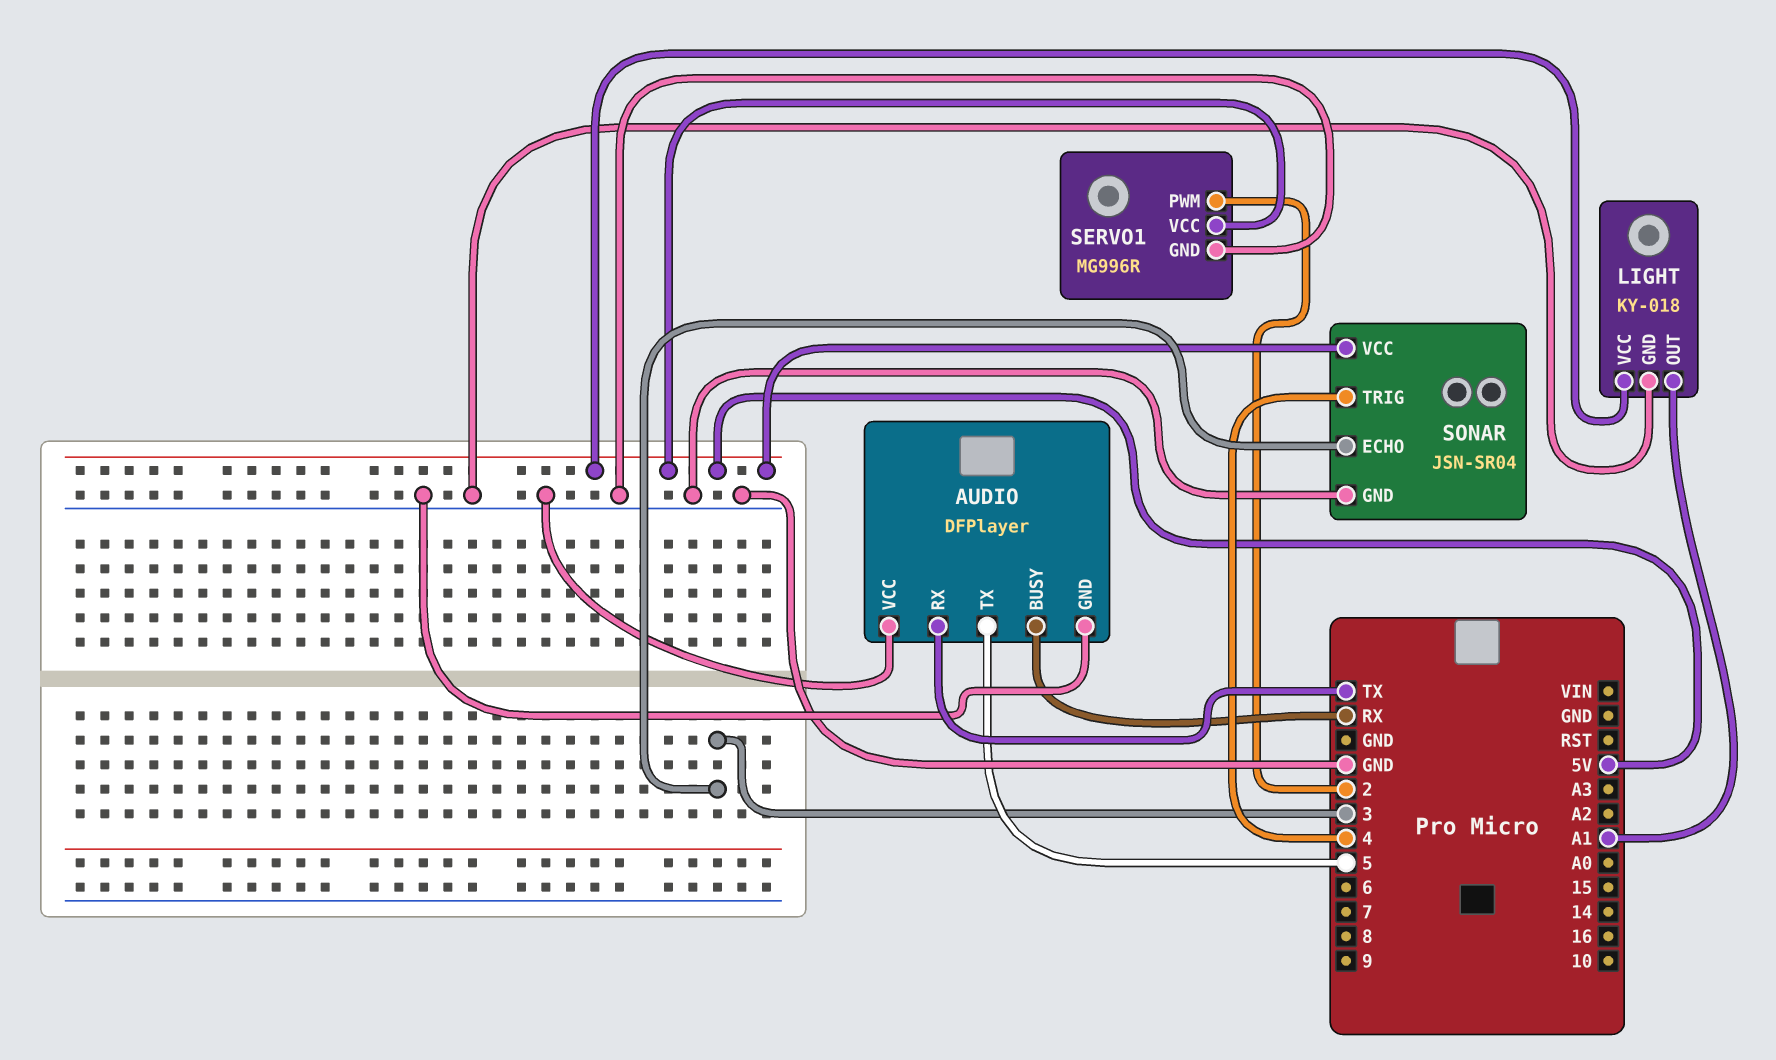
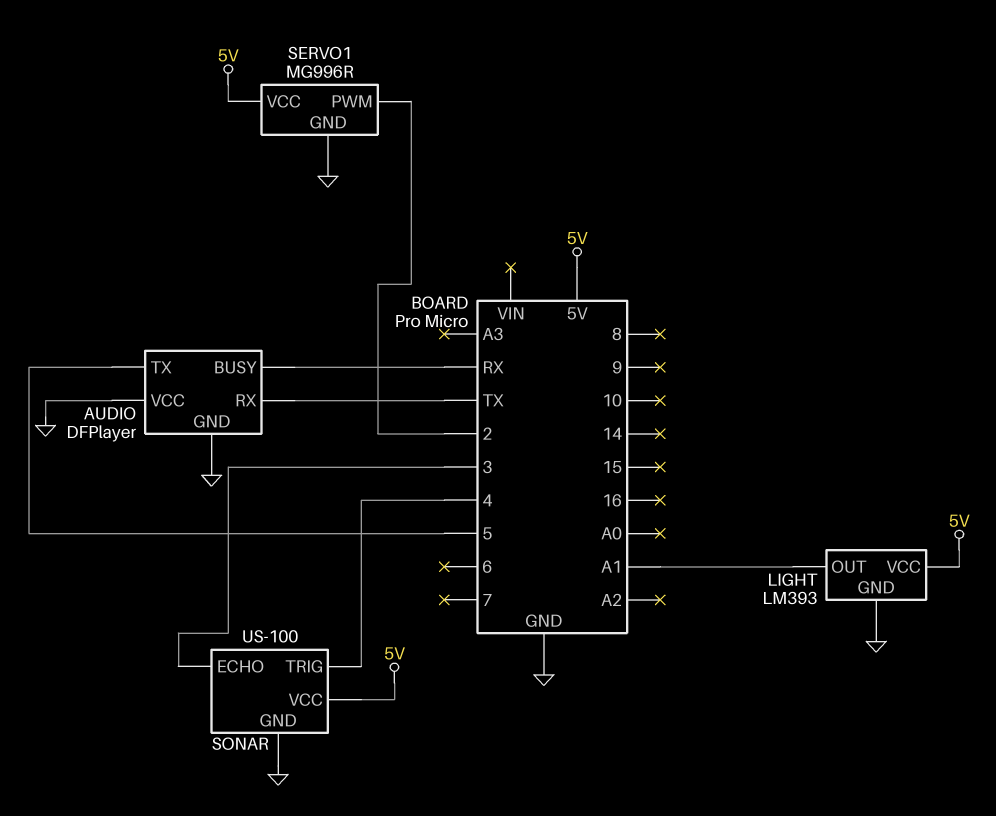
LIGHT: KY-018 -> LM393
SONAR: JSN-SR04 -> US-100

